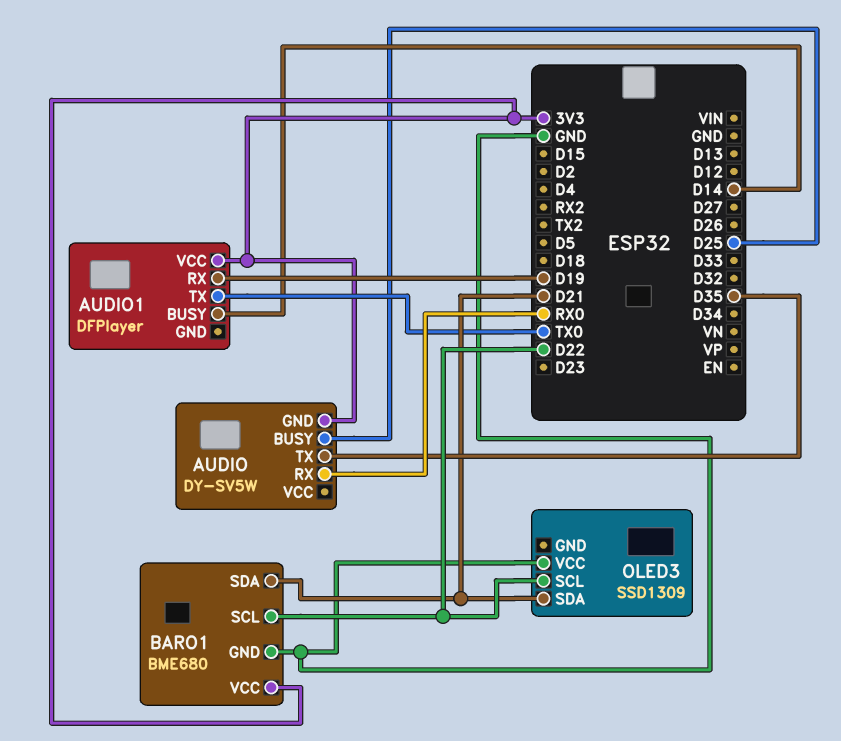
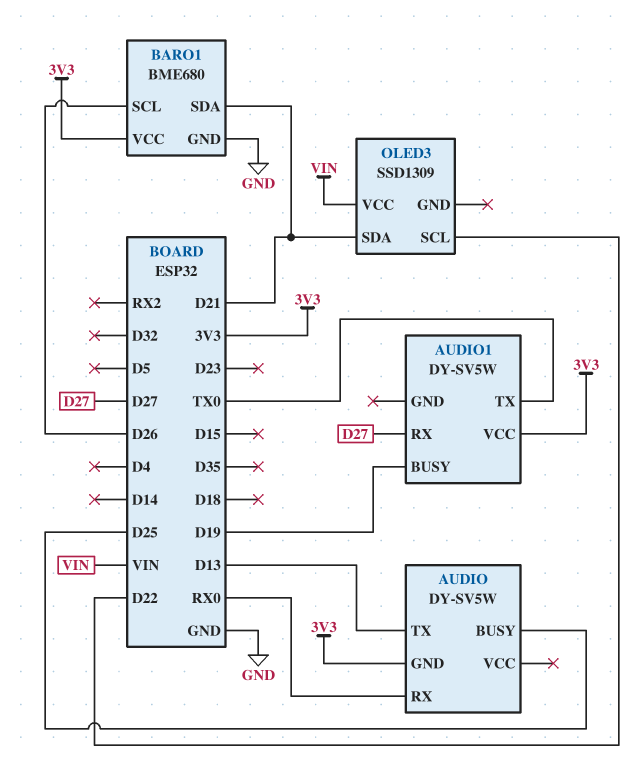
AUDIO pin TX: D35 -> D13
AUDIO1: DFPlayer -> DY-SV5W
AUDIO1 pin BUSY: D14 -> D19
AUDIO1 pin RX: D19 -> D27
BARO1 pin SCL: D22 -> D26
OLED3 pin VCC: GND -> VIN

